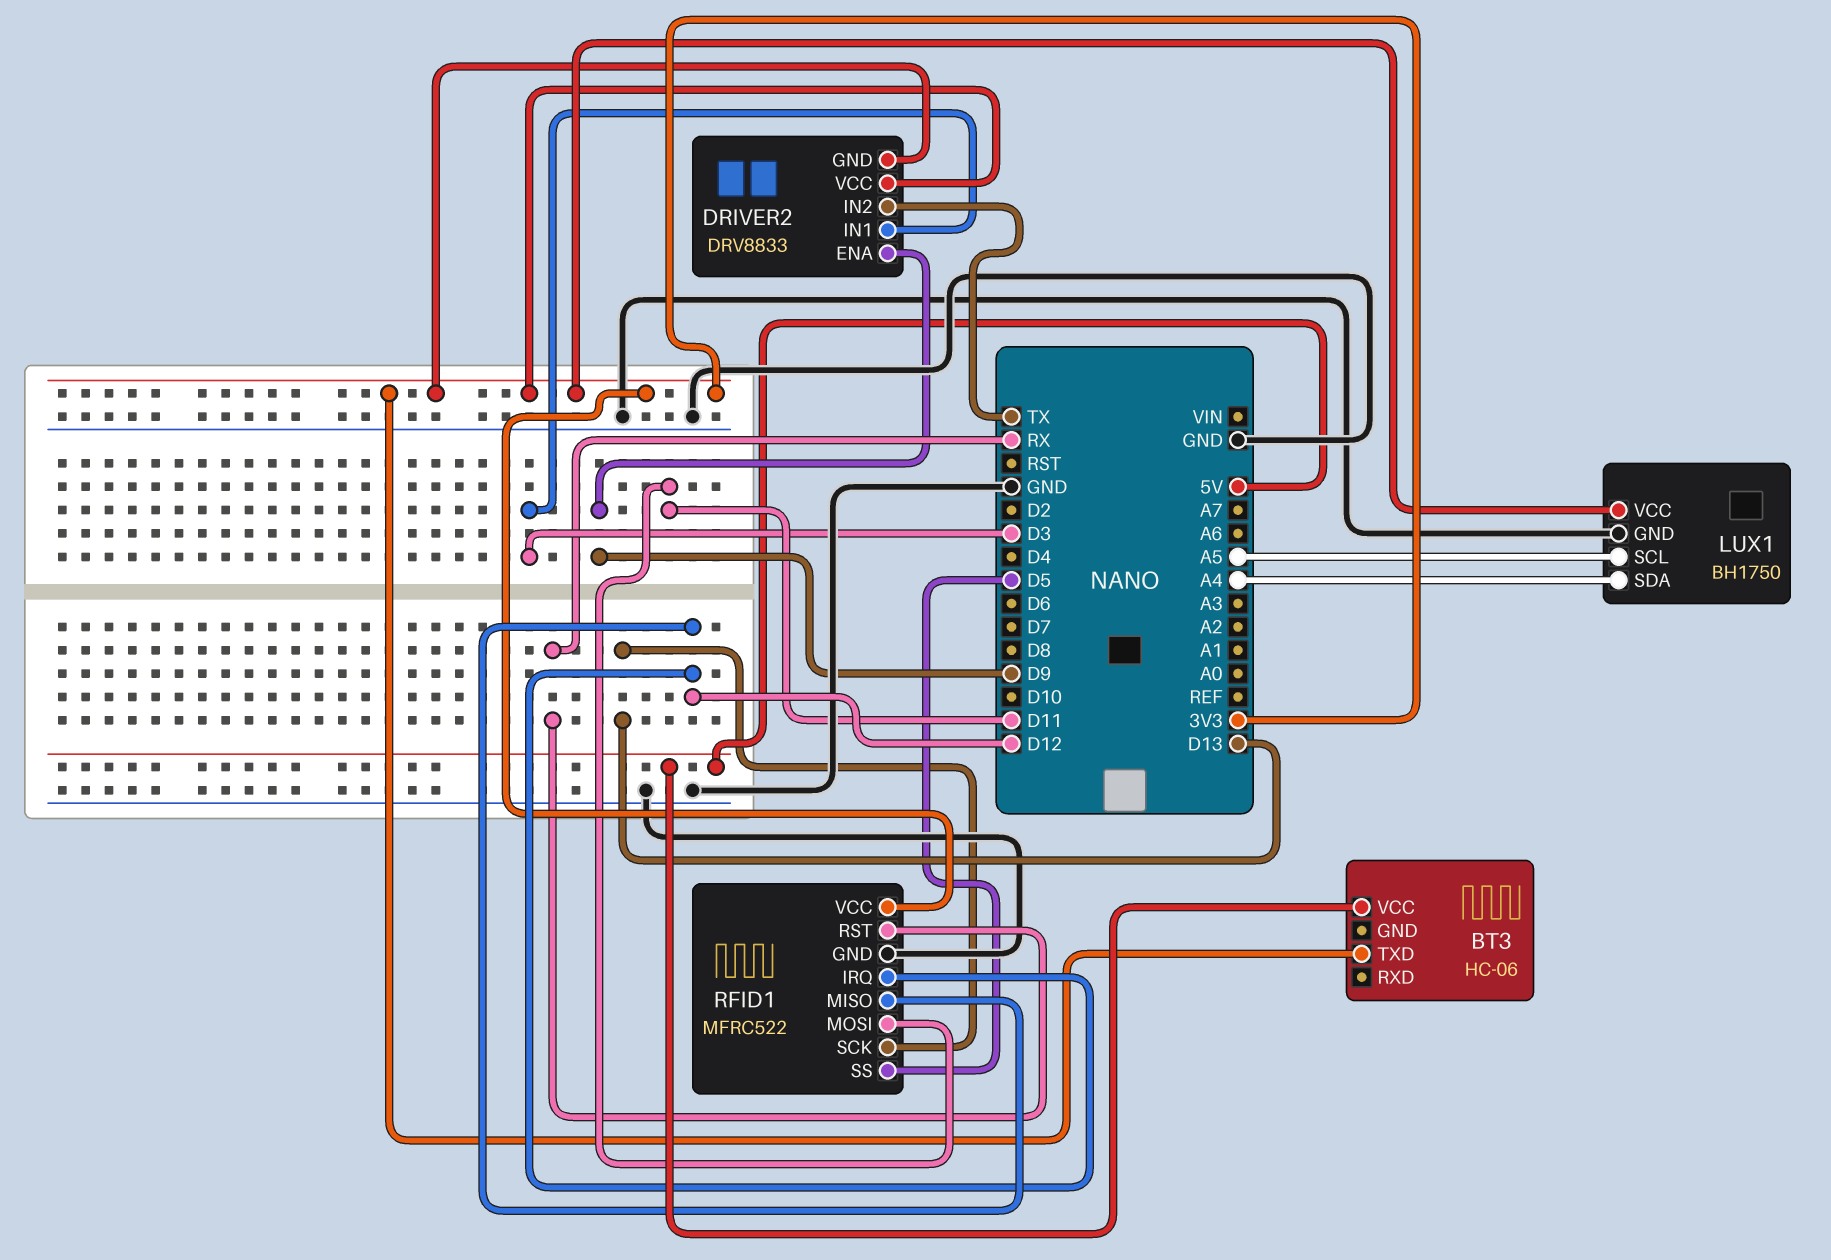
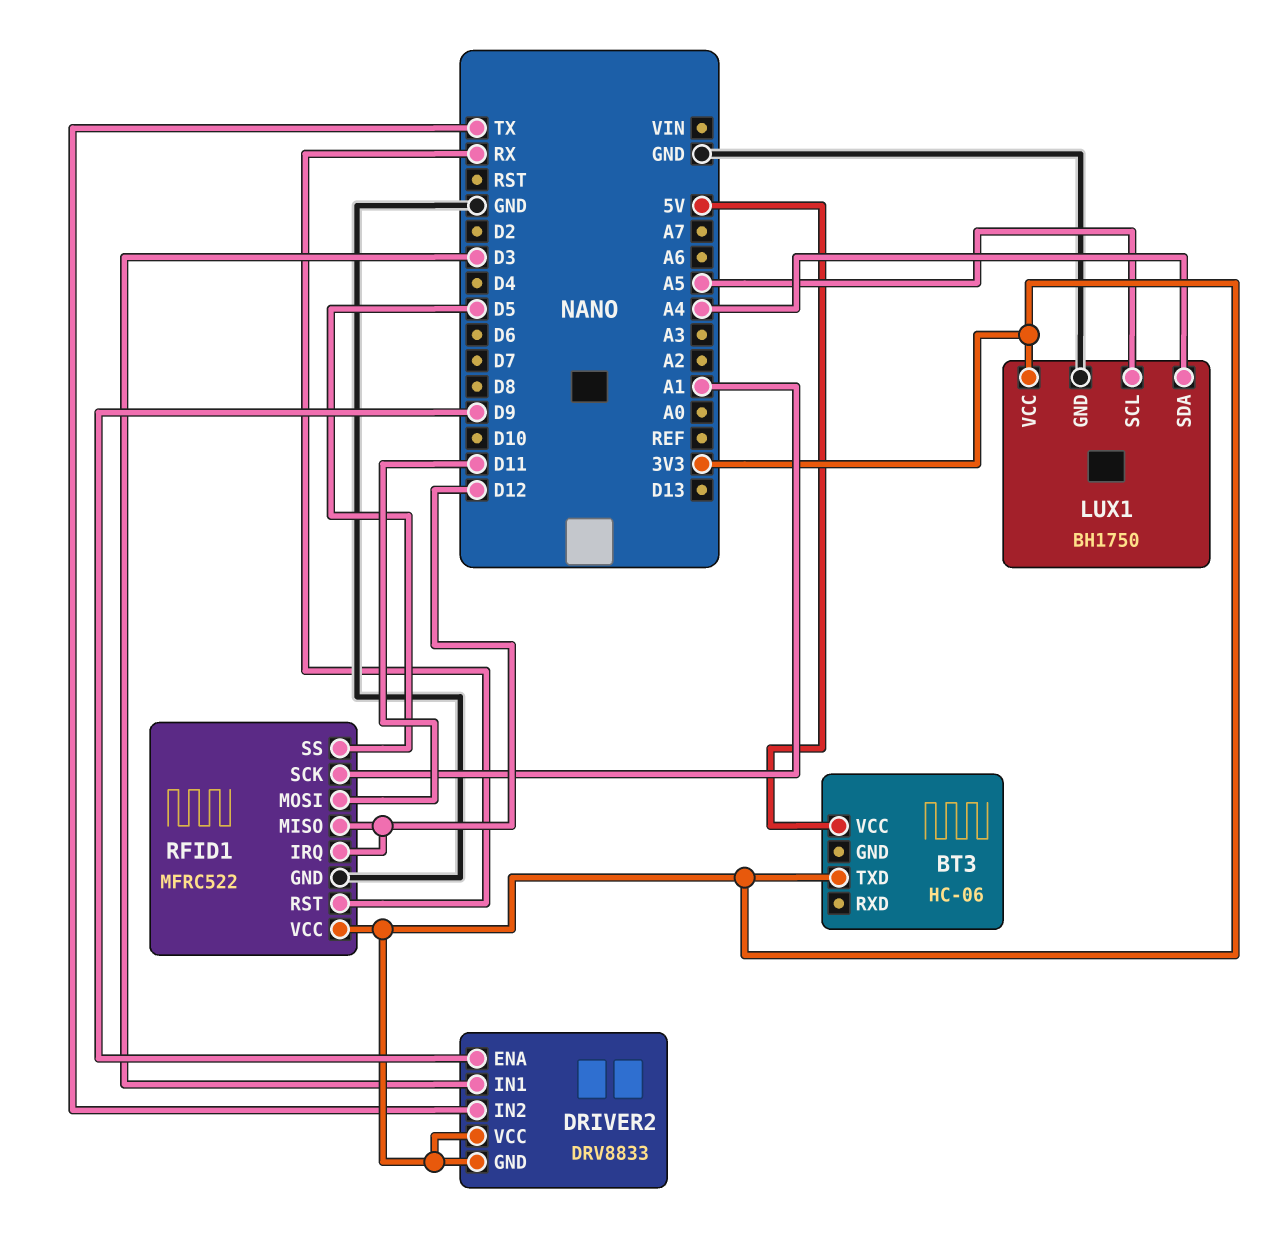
RFID1 pin SCK: D13 -> A1

